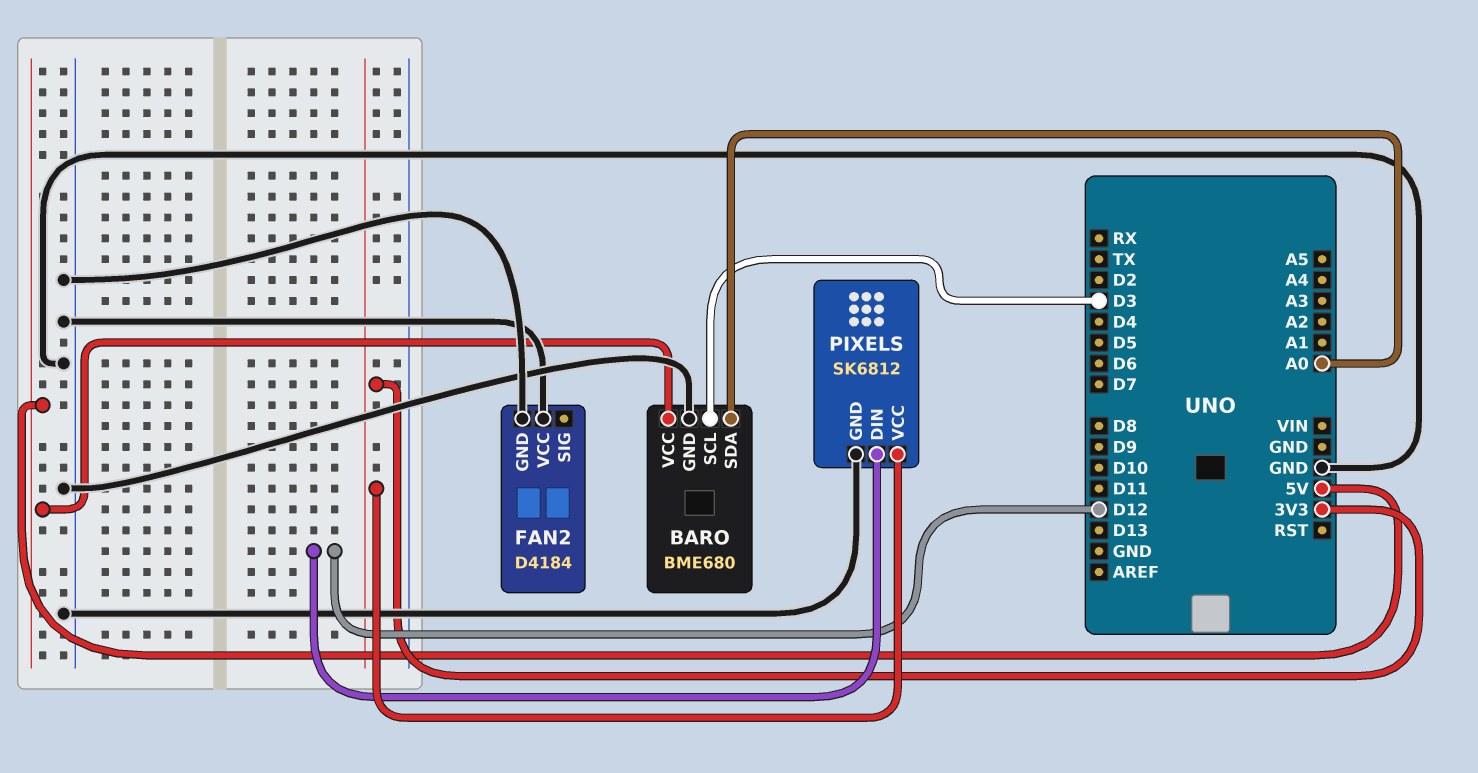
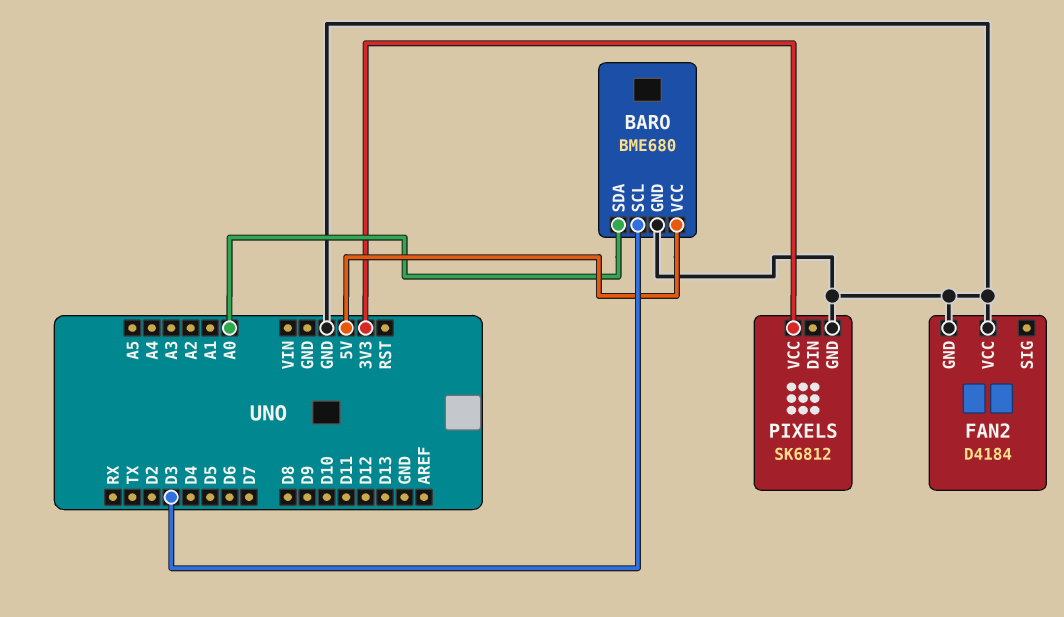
PIXELS pin DIN: D12 -> none

